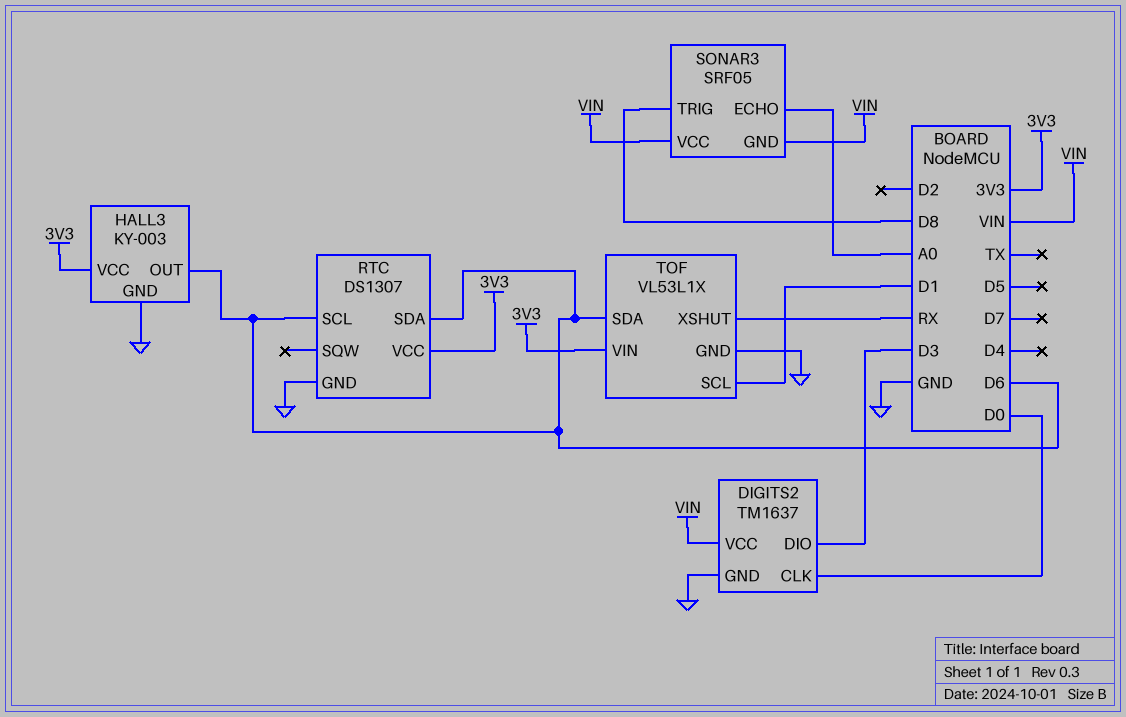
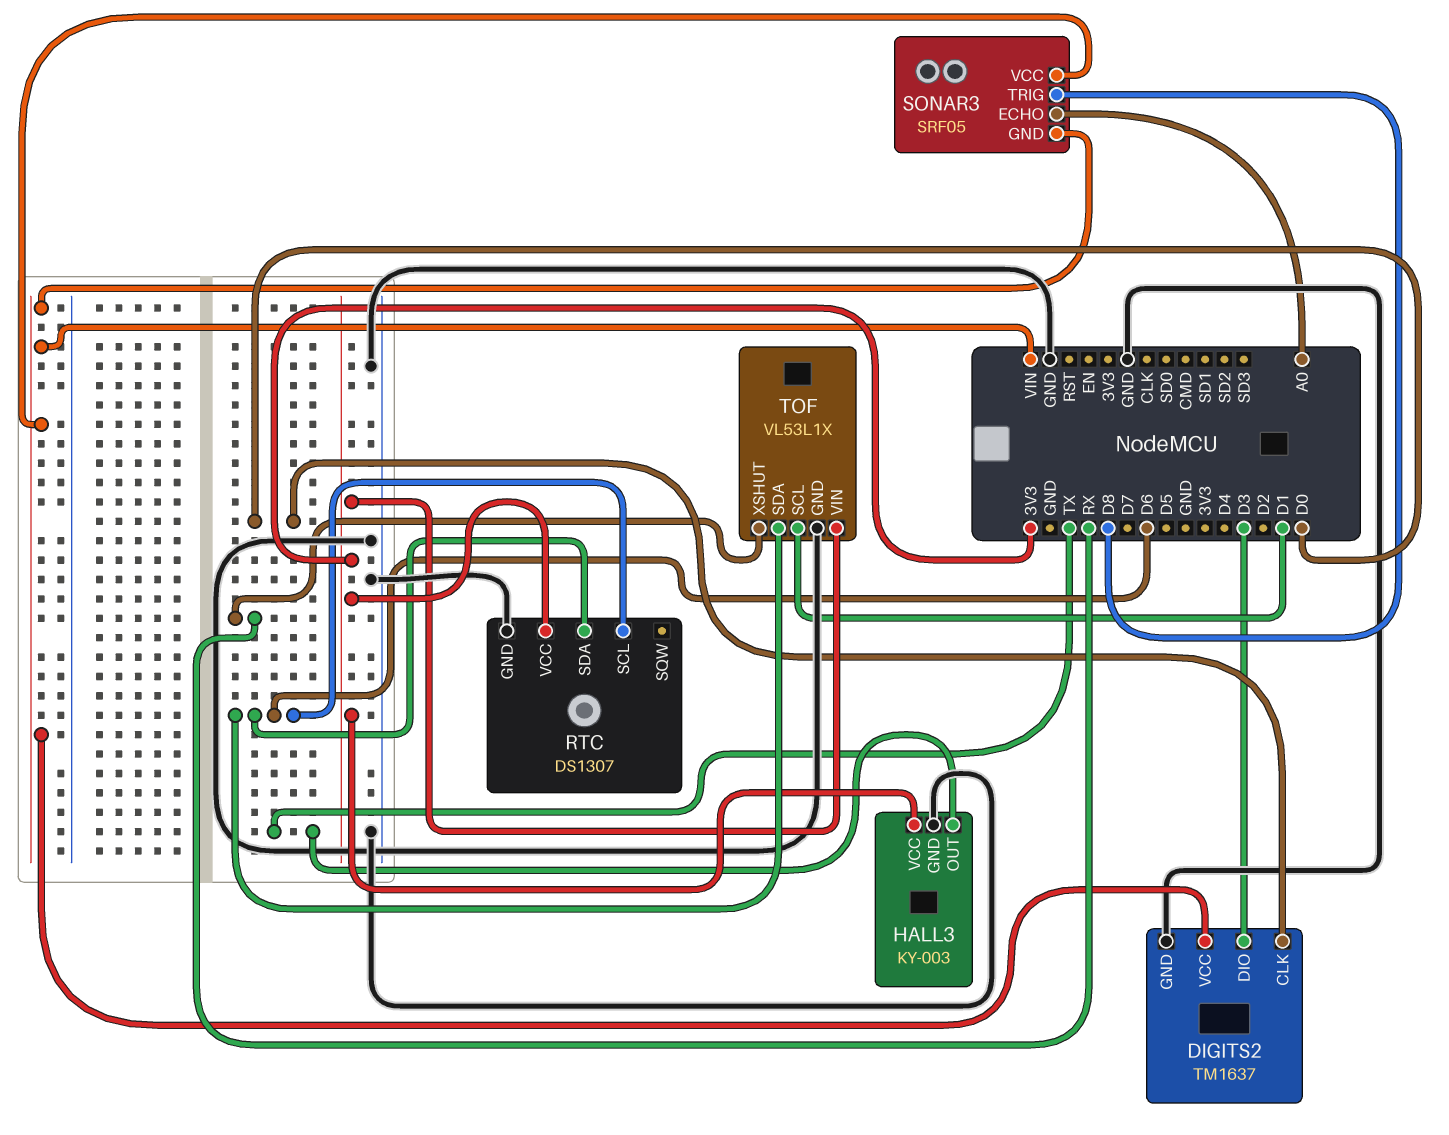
HALL3 pin OUT: D6 -> TX

